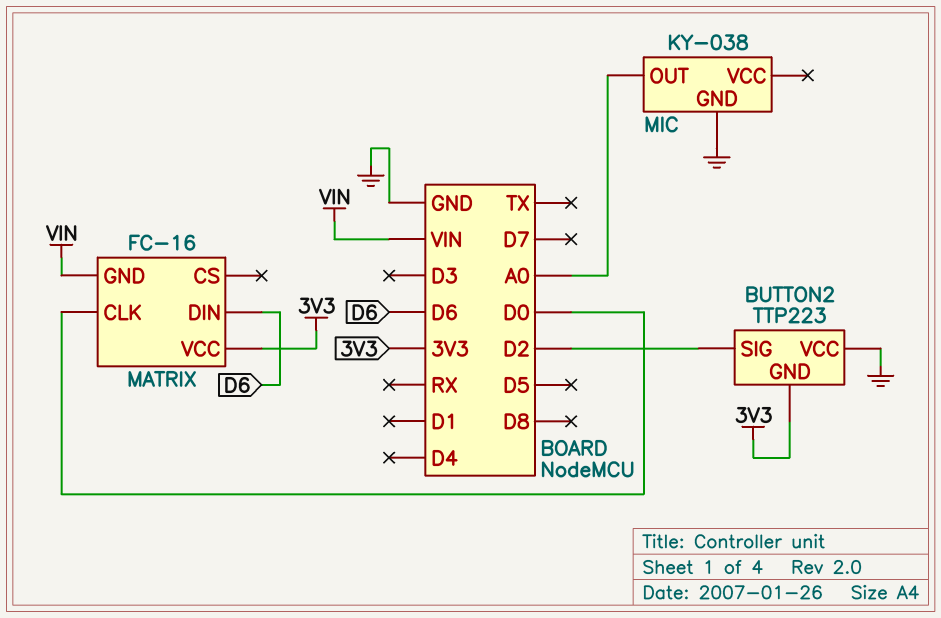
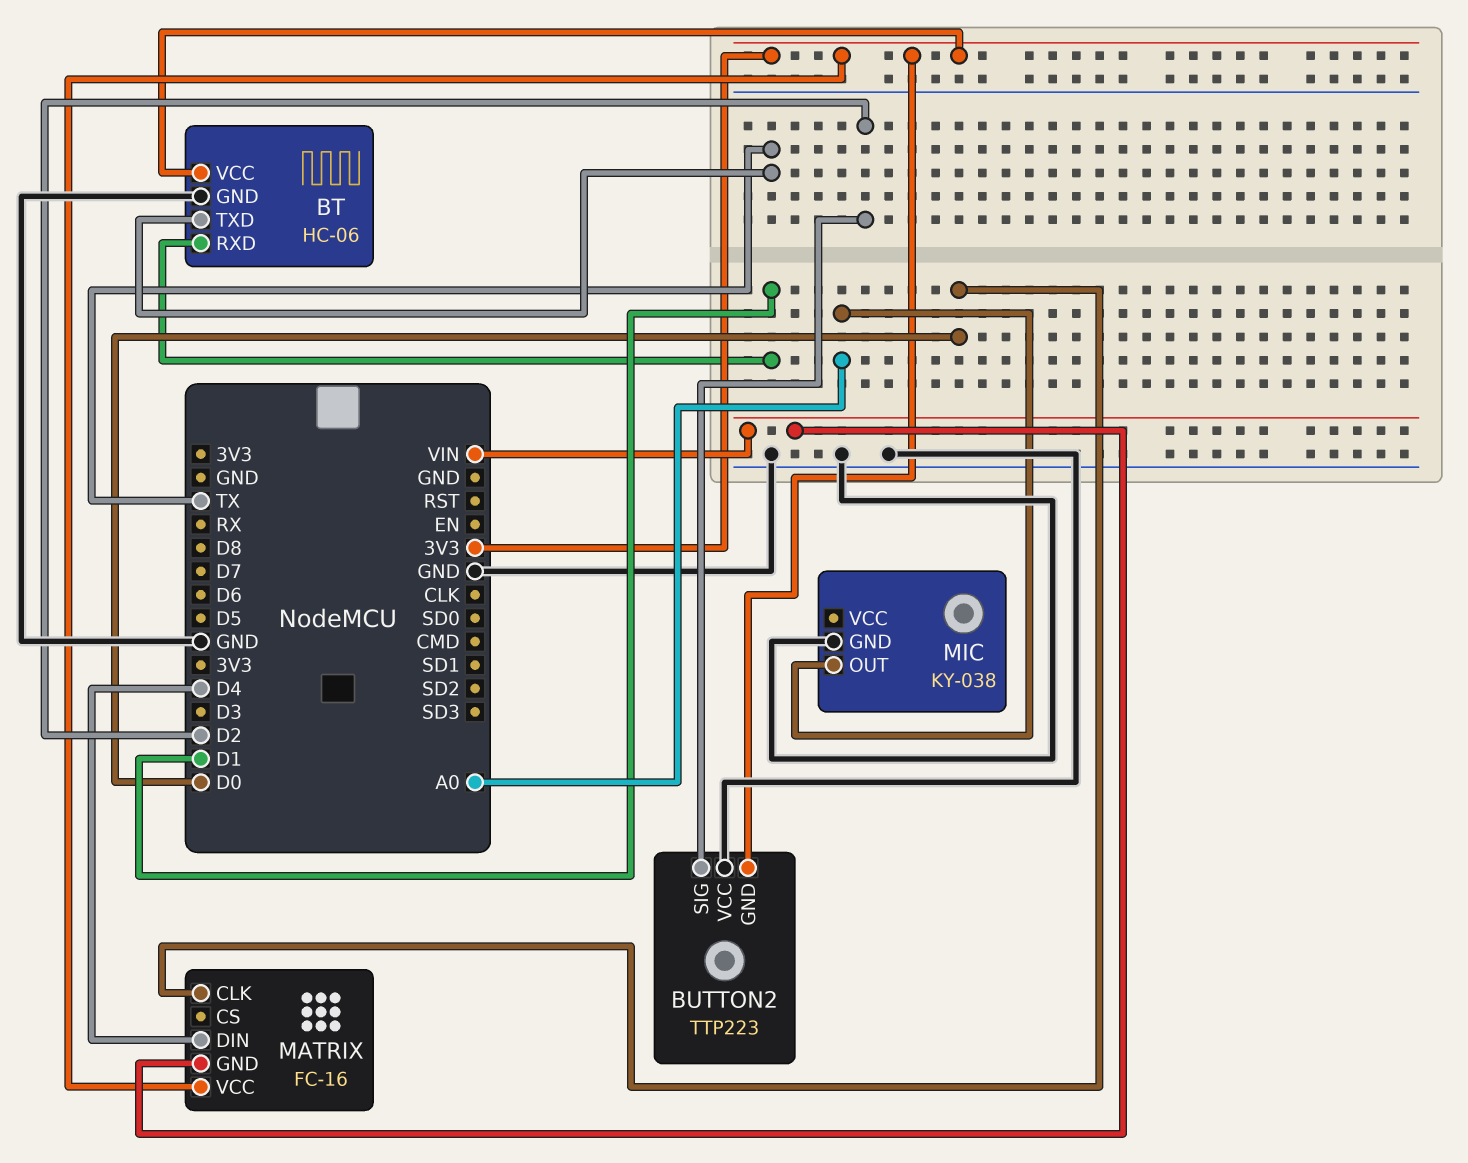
BT: none -> HC-06
BT pin GND: none -> GND
BT pin RXD: none -> D1
BT pin TXD: none -> TX
BT pin VCC: none -> 3V3
MATRIX pin DIN: D6 -> D4

